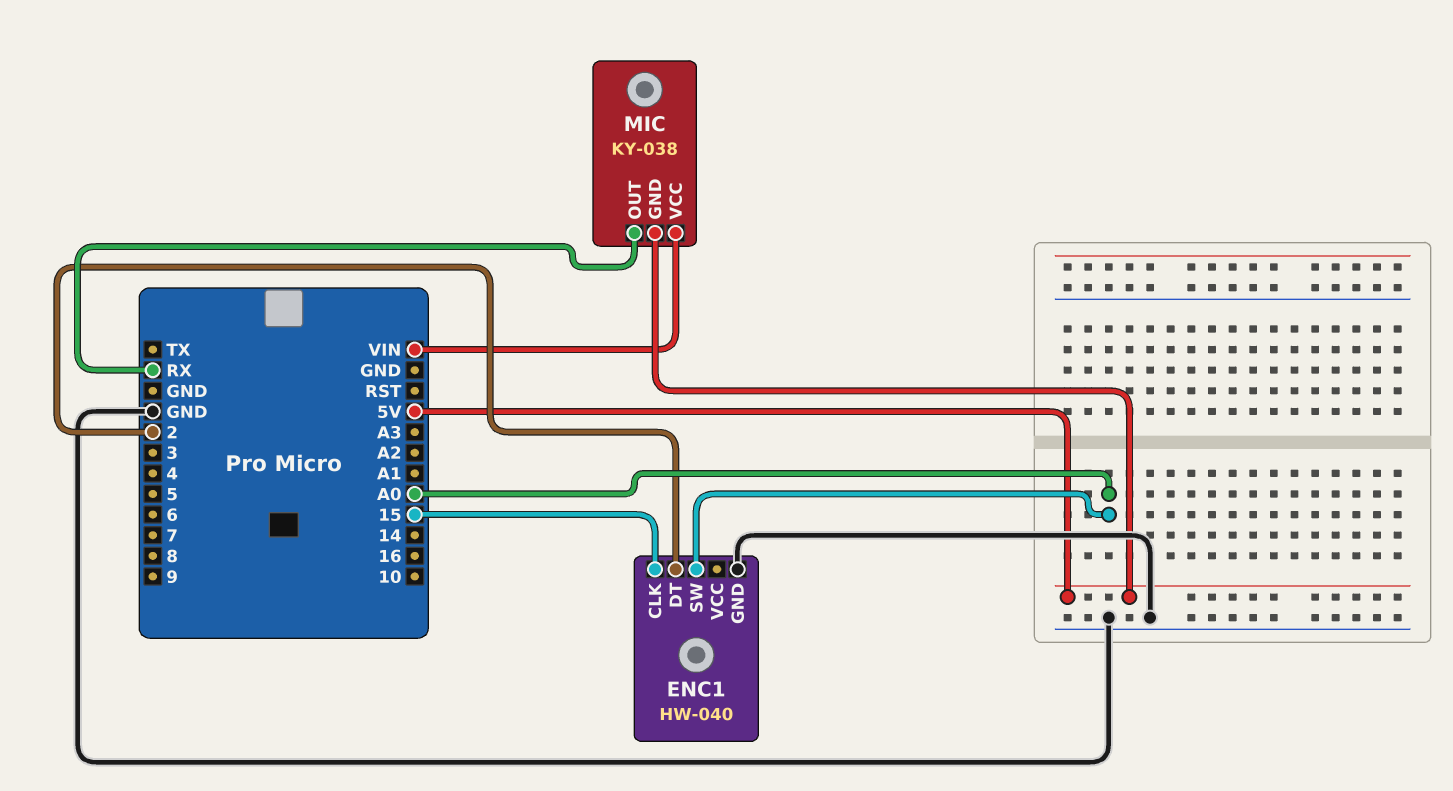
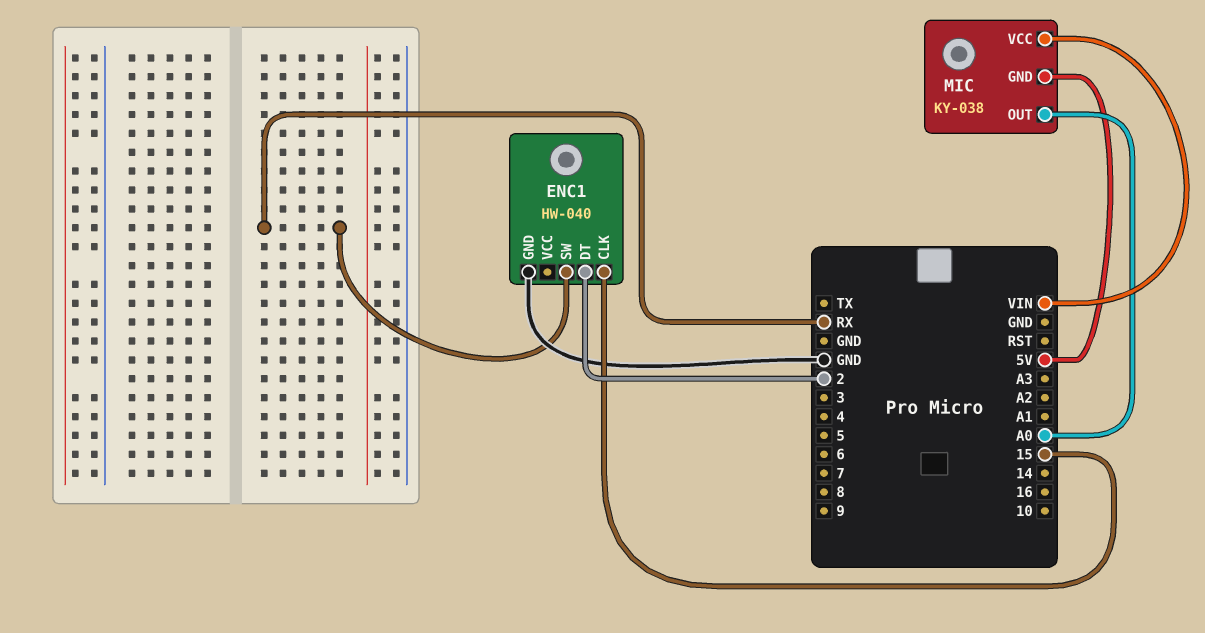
ENC1 pin SW: A0 -> RX
MIC pin OUT: RX -> A0

